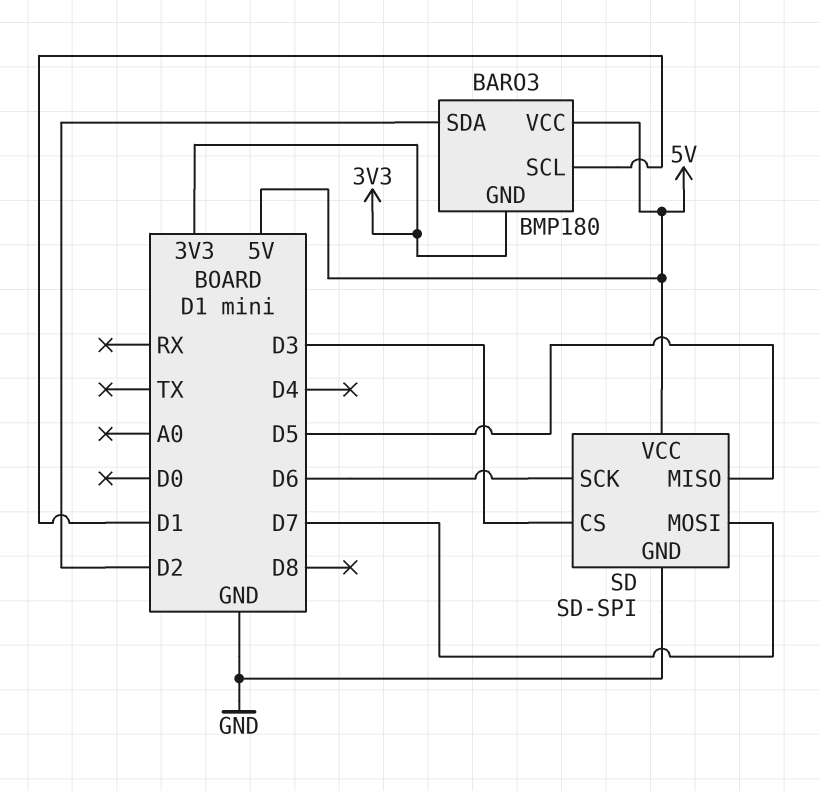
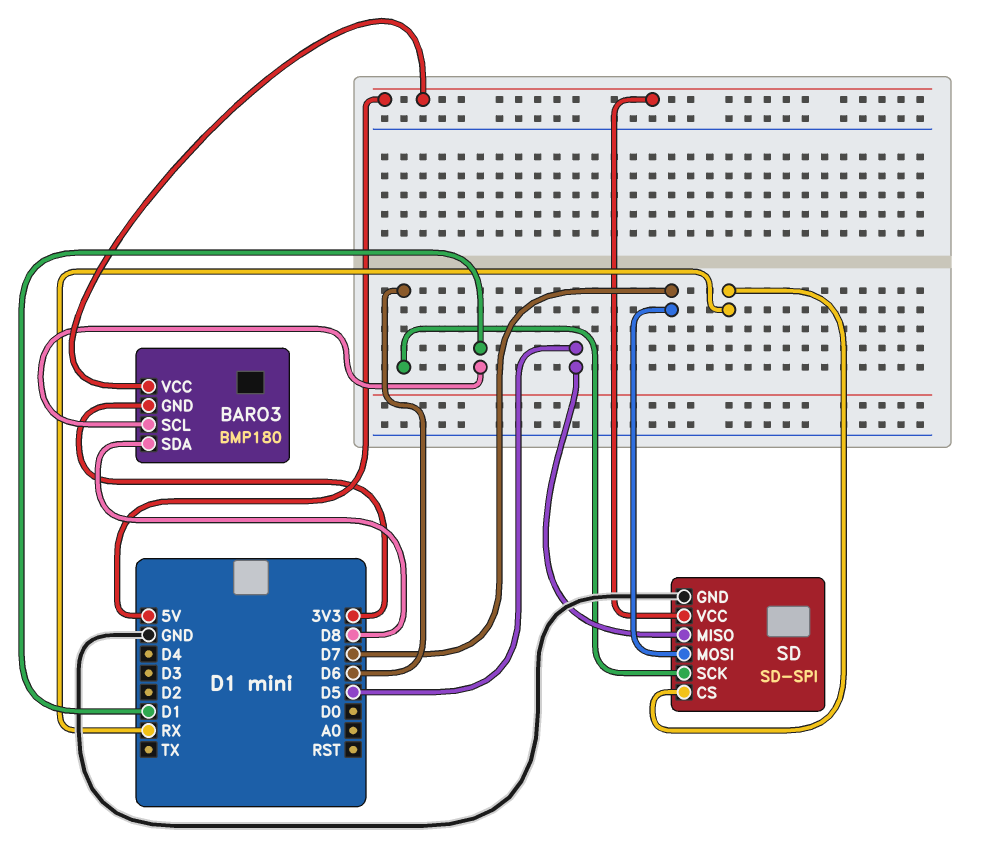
BARO3 pin SDA: D2 -> D8
SD pin CS: D3 -> RX

